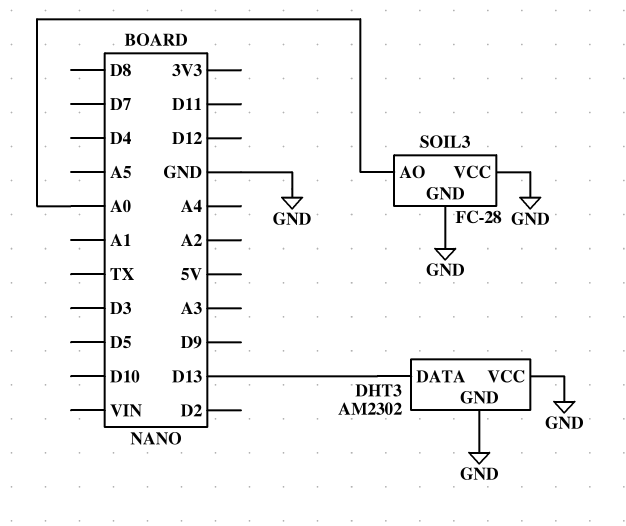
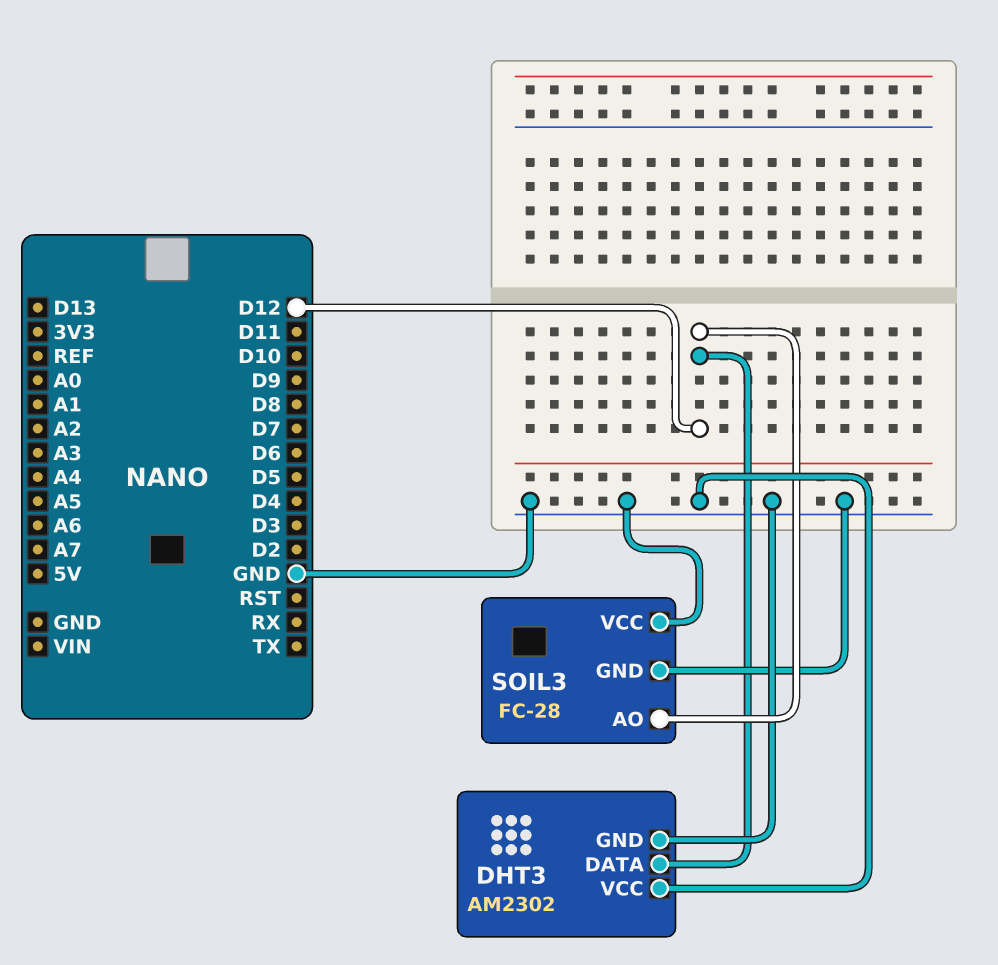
DHT3 pin DATA: D13 -> D12
SOIL3 pin AO: A0 -> D12

